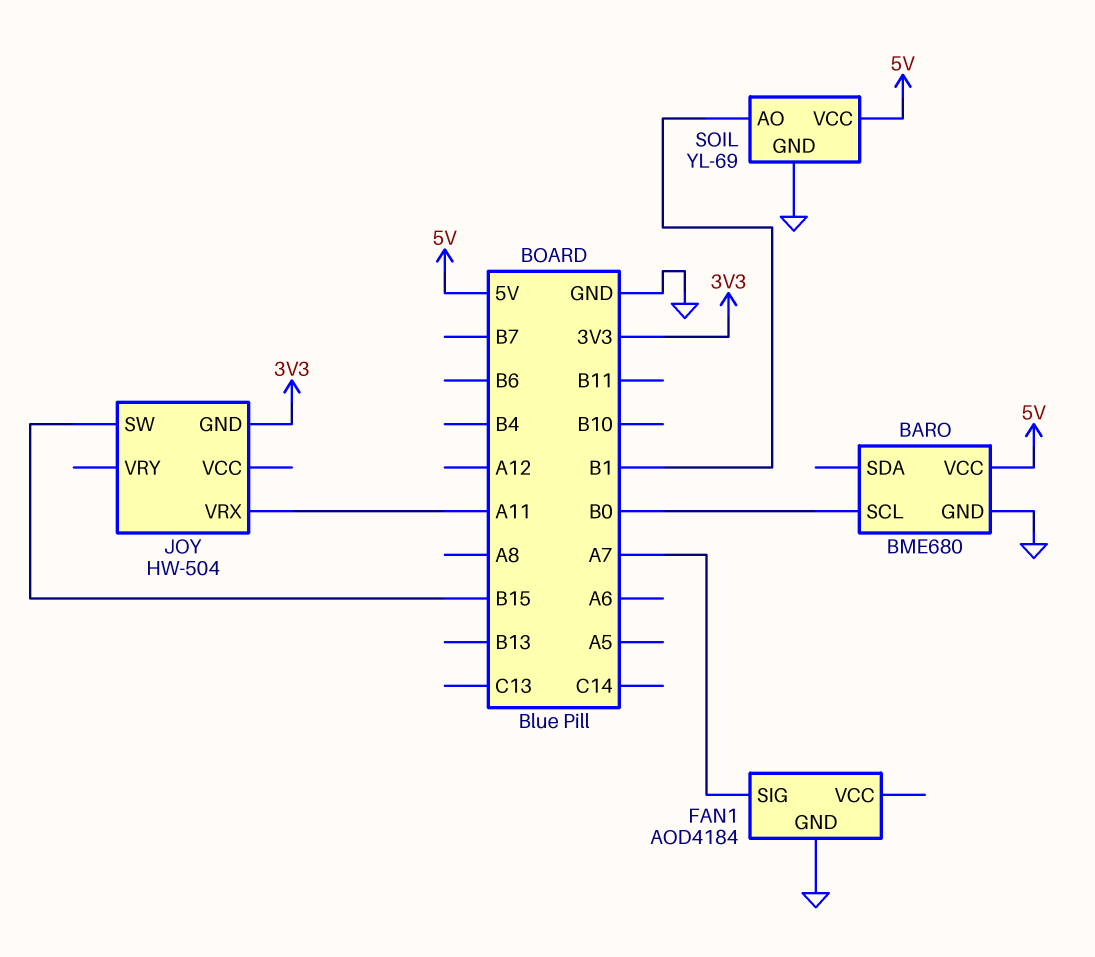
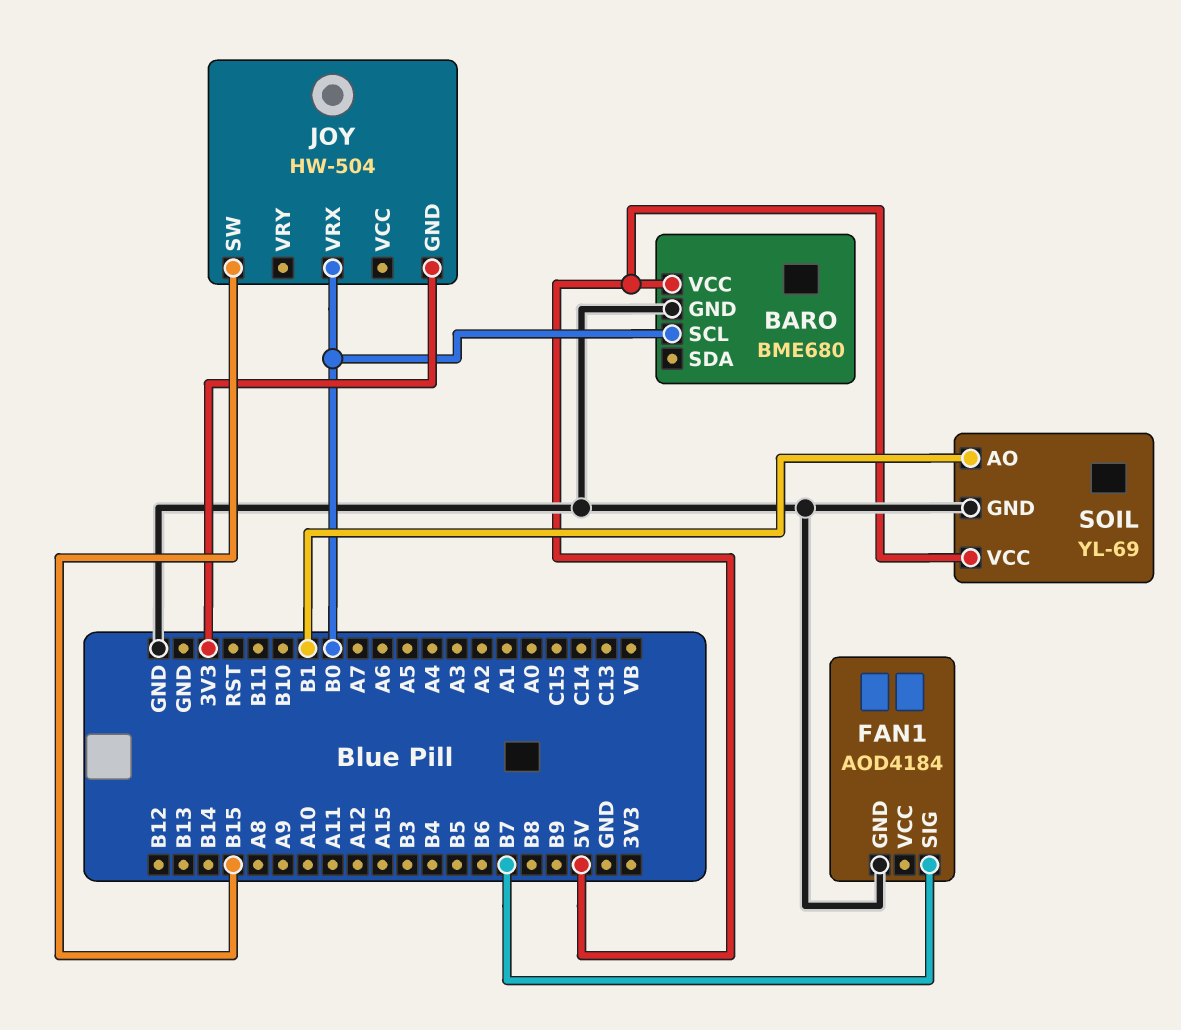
FAN1 pin SIG: A7 -> B7
JOY pin VRX: A11 -> B0

